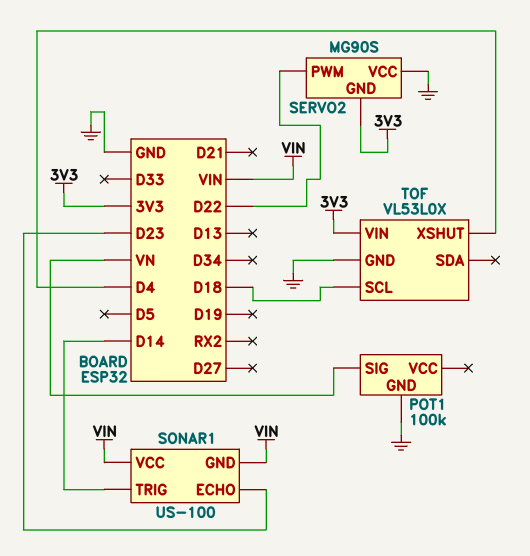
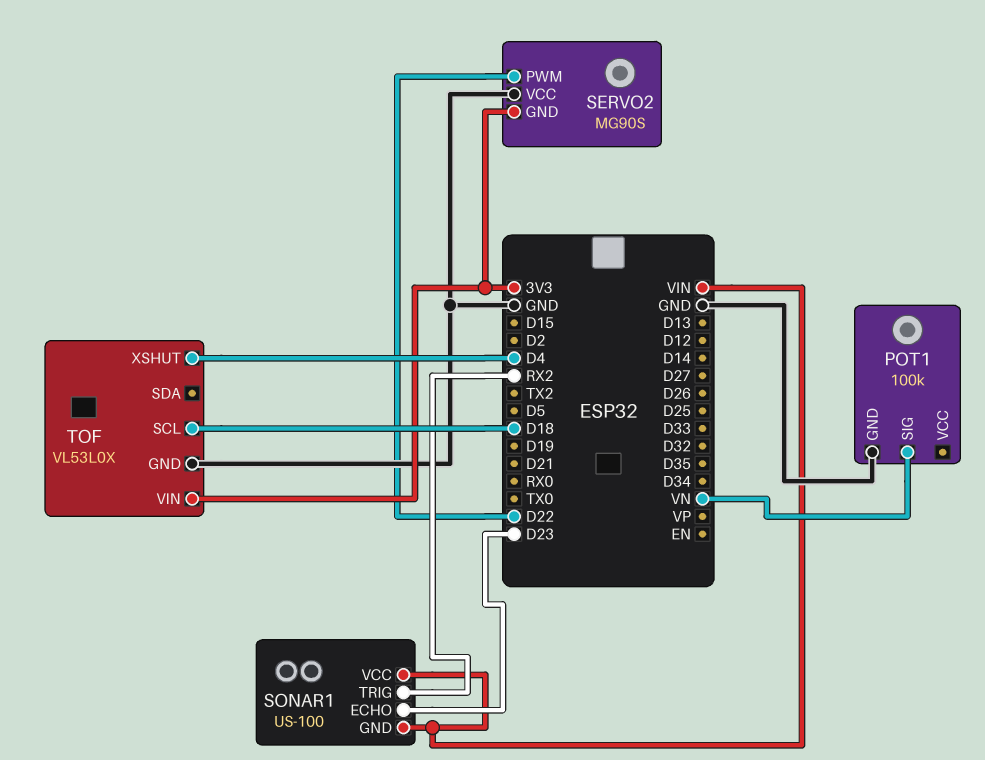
SONAR1 pin TRIG: D14 -> RX2

